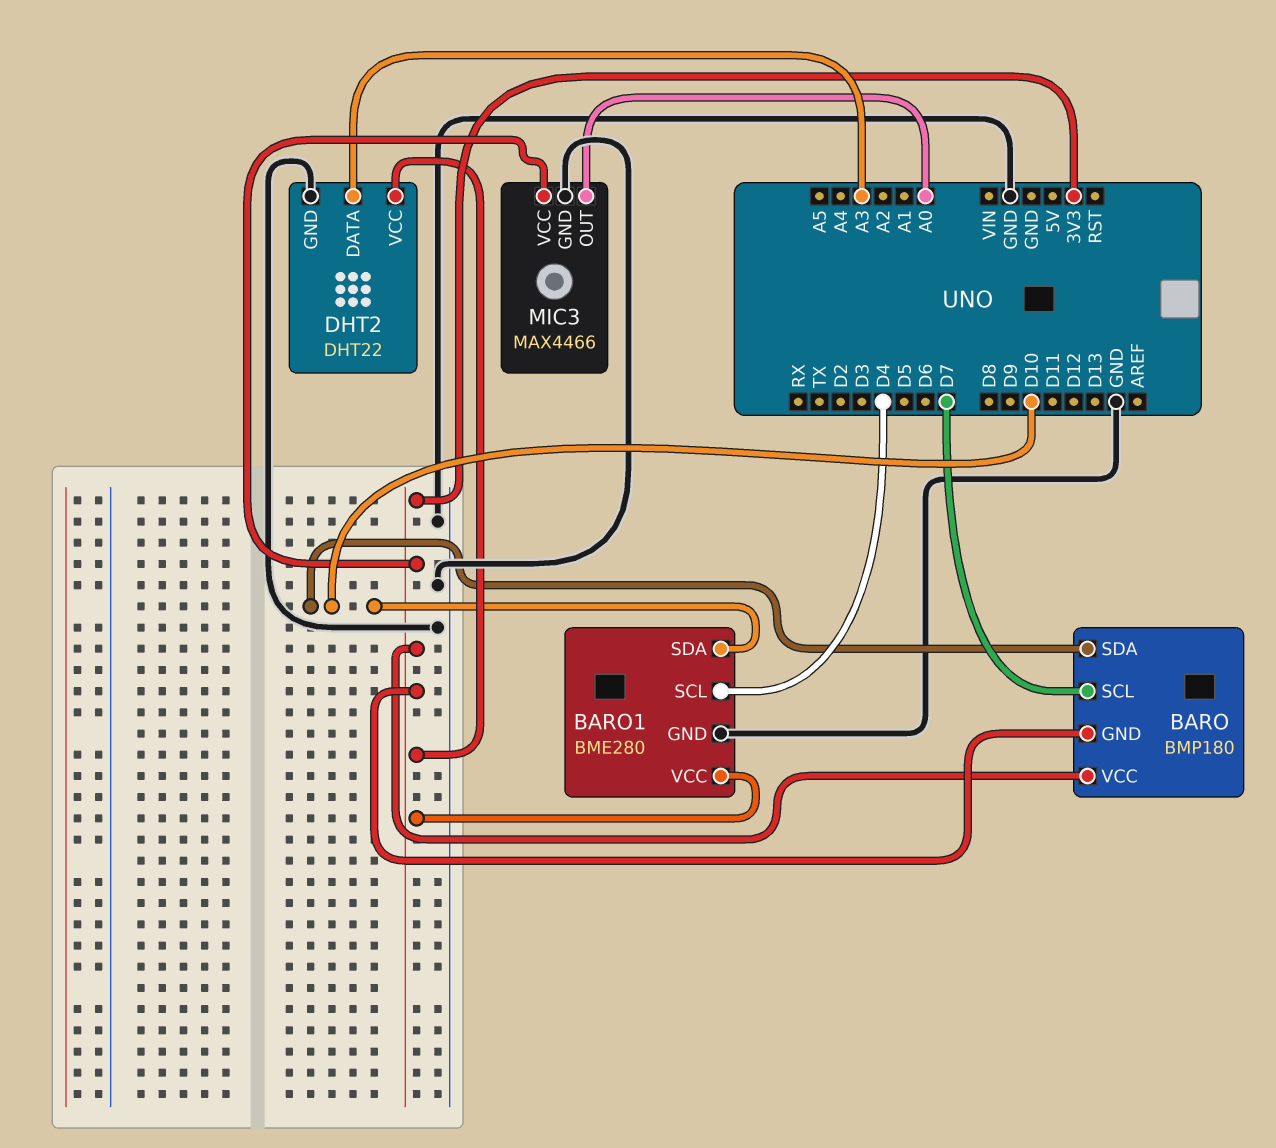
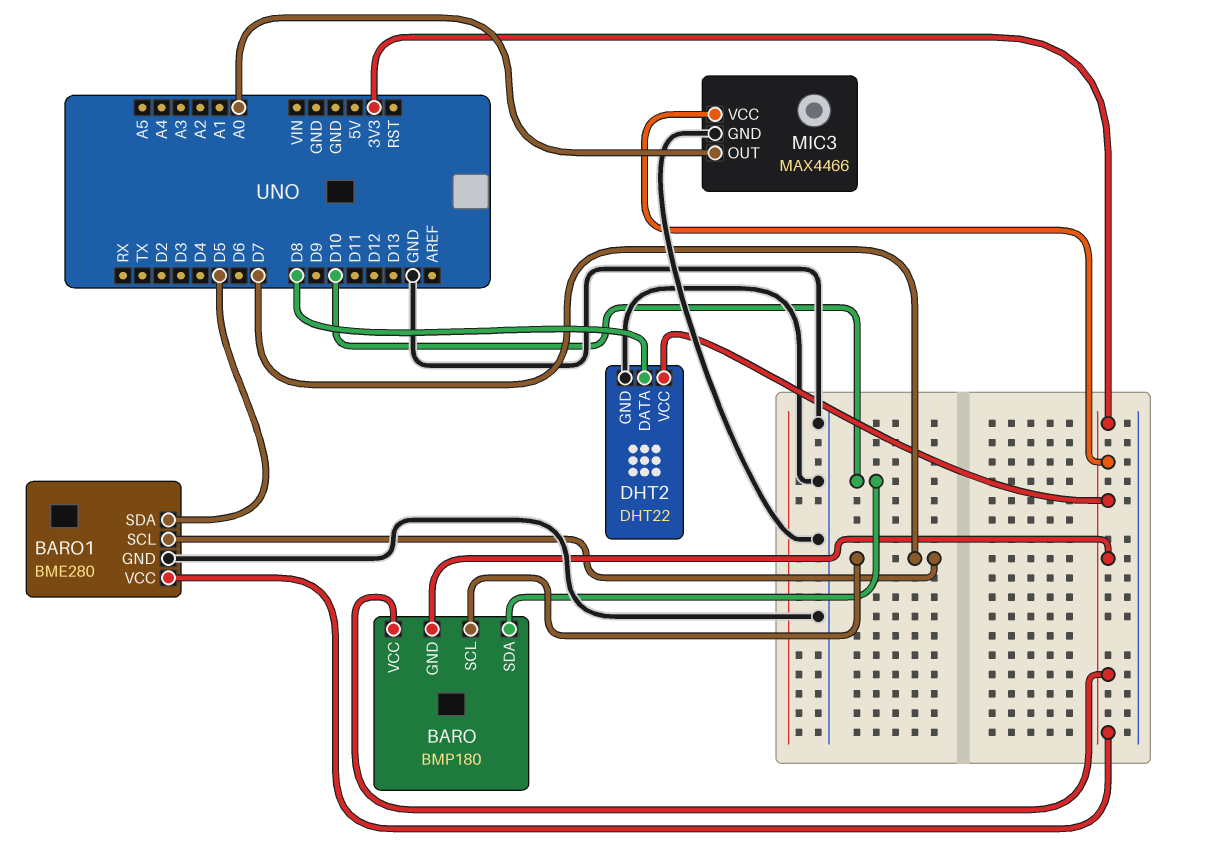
BARO1 pin SCL: D4 -> D7
BARO1 pin SDA: D10 -> D5
DHT2 pin DATA: A3 -> D8

